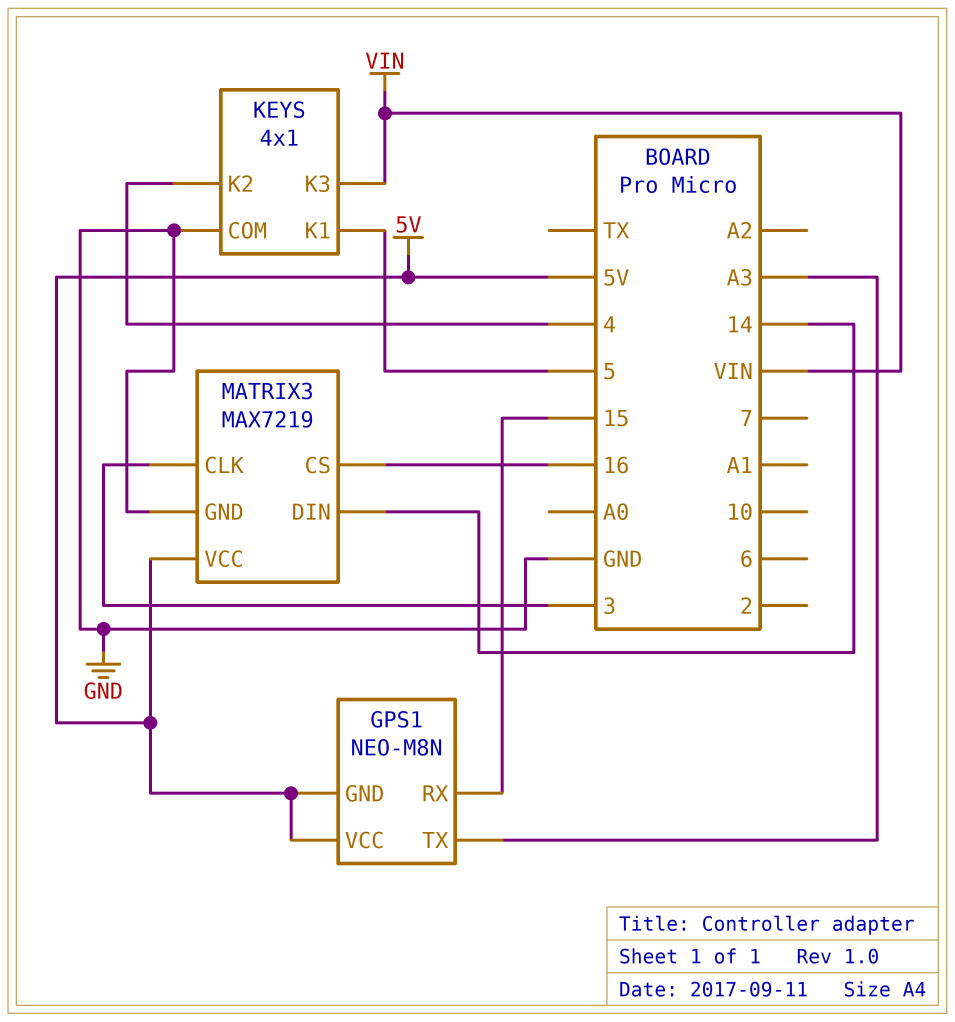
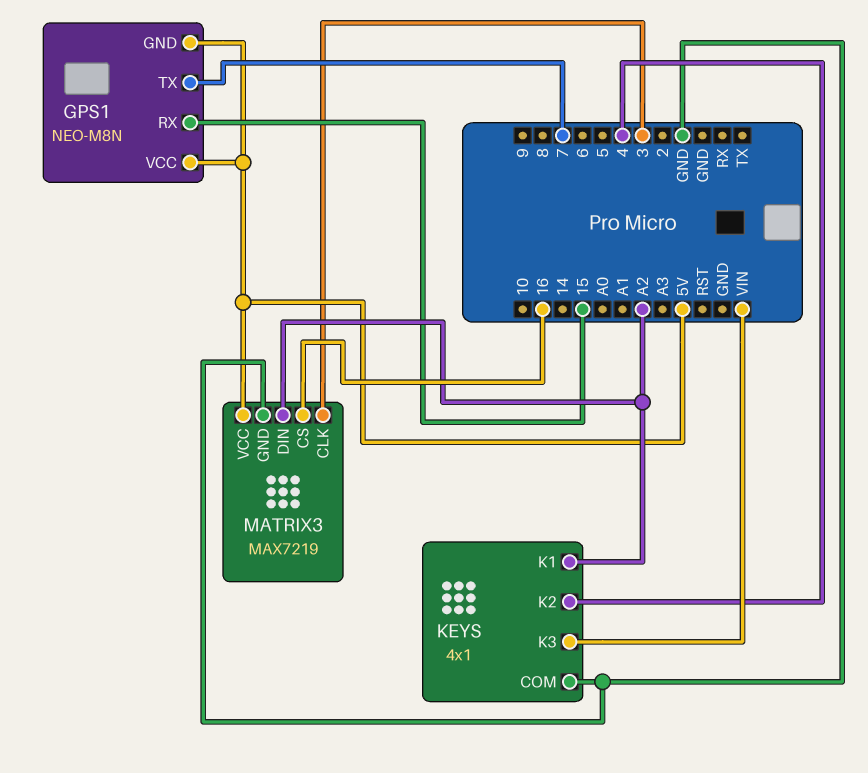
GPS1 pin TX: A3 -> 7
KEYS pin K1: 5 -> A2
MATRIX3 pin DIN: 14 -> A2

